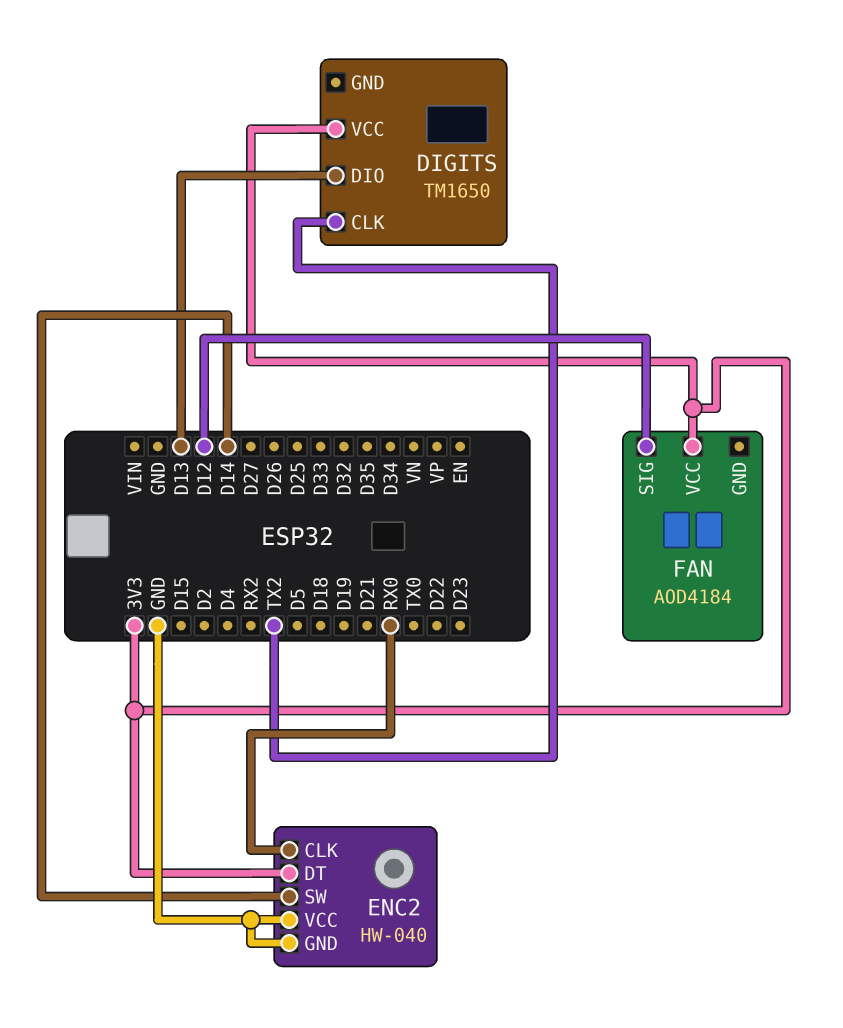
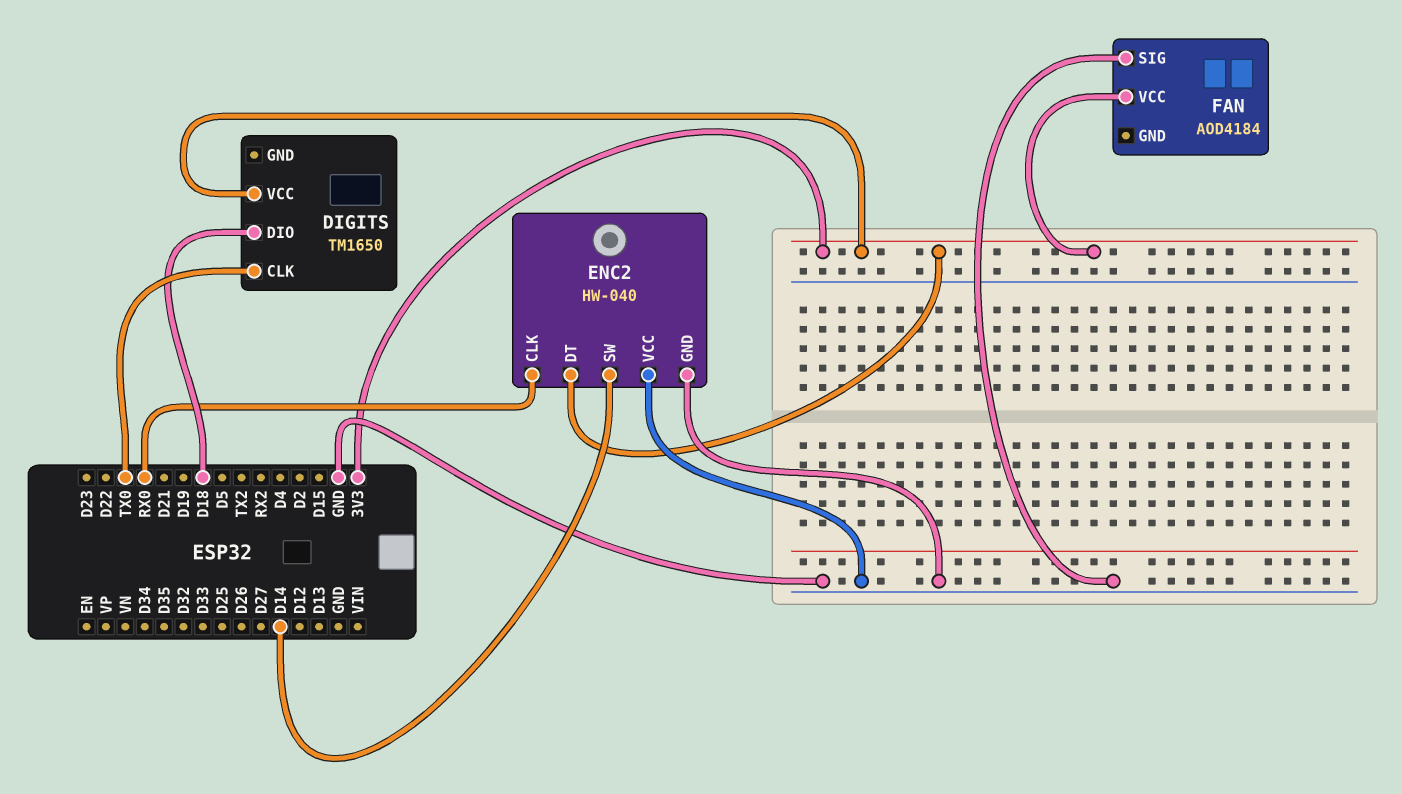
DIGITS pin CLK: TX2 -> TX0
DIGITS pin DIO: D13 -> D18
FAN pin SIG: D12 -> GND

